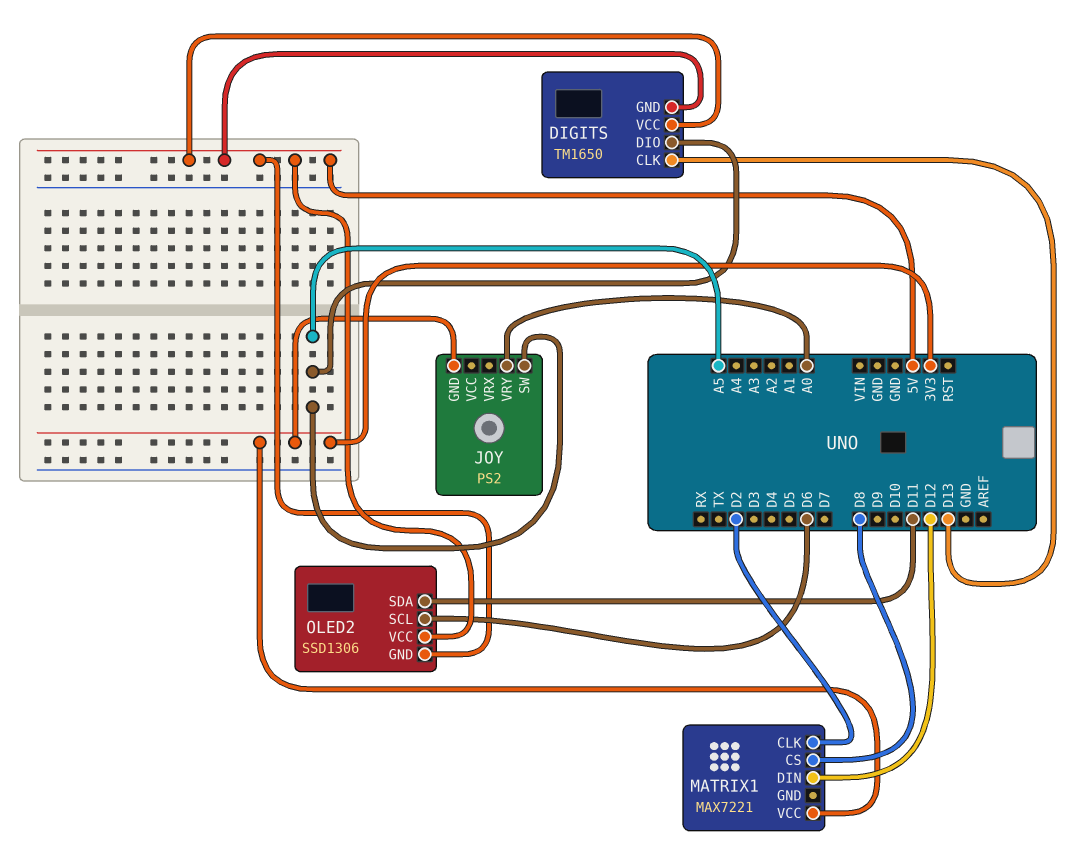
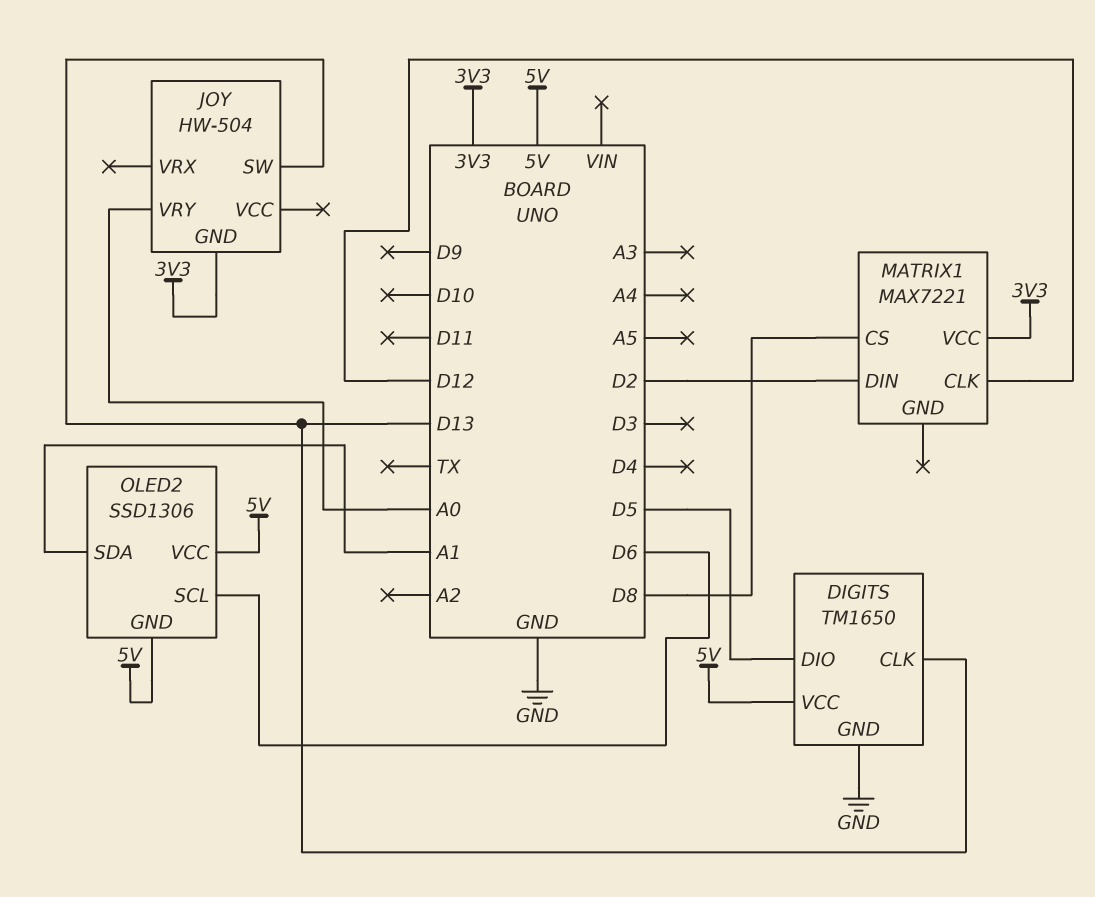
DIGITS pin DIO: A5 -> D5
DIGITS pin GND: 5V -> GND
JOY: PS2 -> HW-504
JOY pin SW: A5 -> D13
MATRIX1 pin CLK: D2 -> D12
MATRIX1 pin DIN: D12 -> D2
OLED2 pin SDA: D11 -> A1

